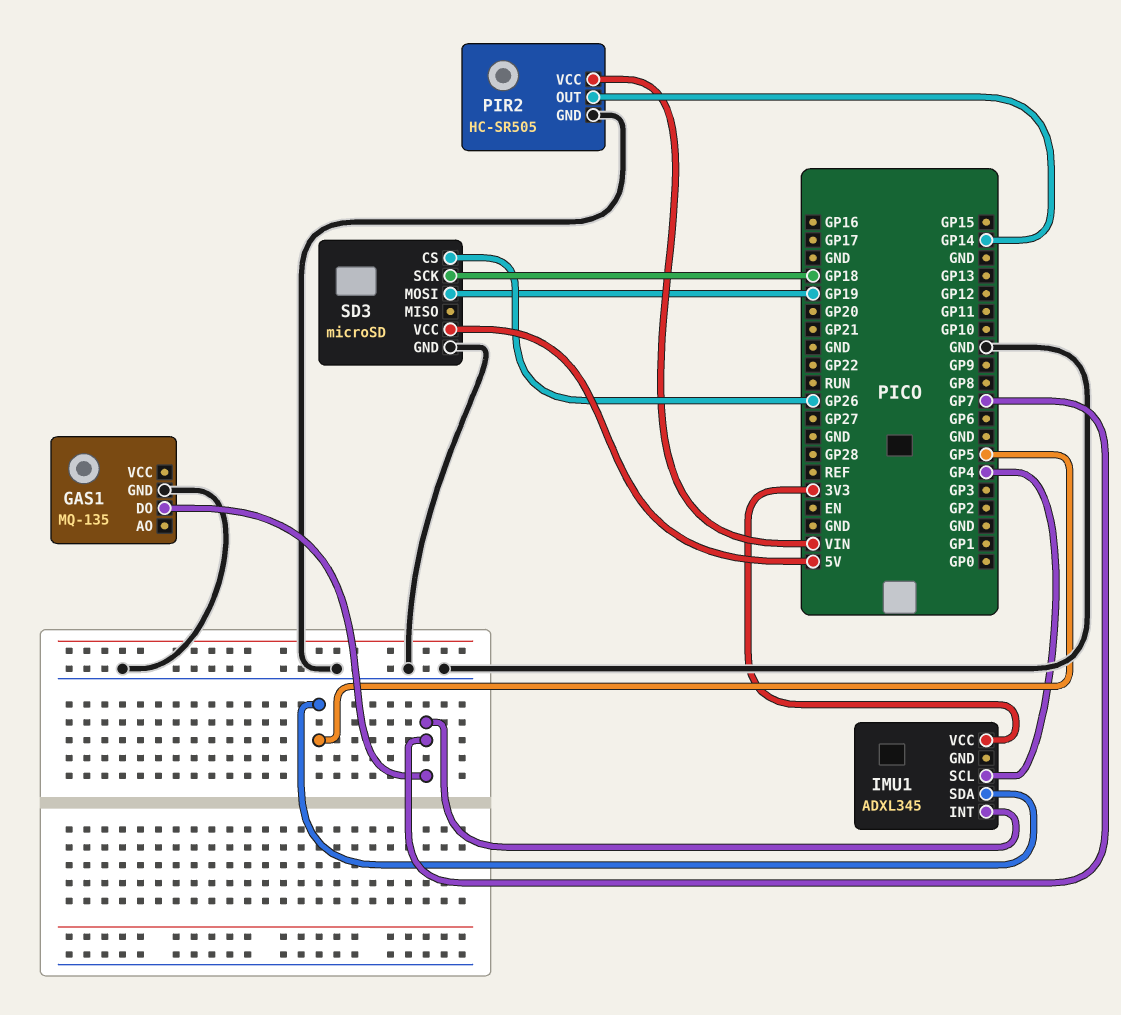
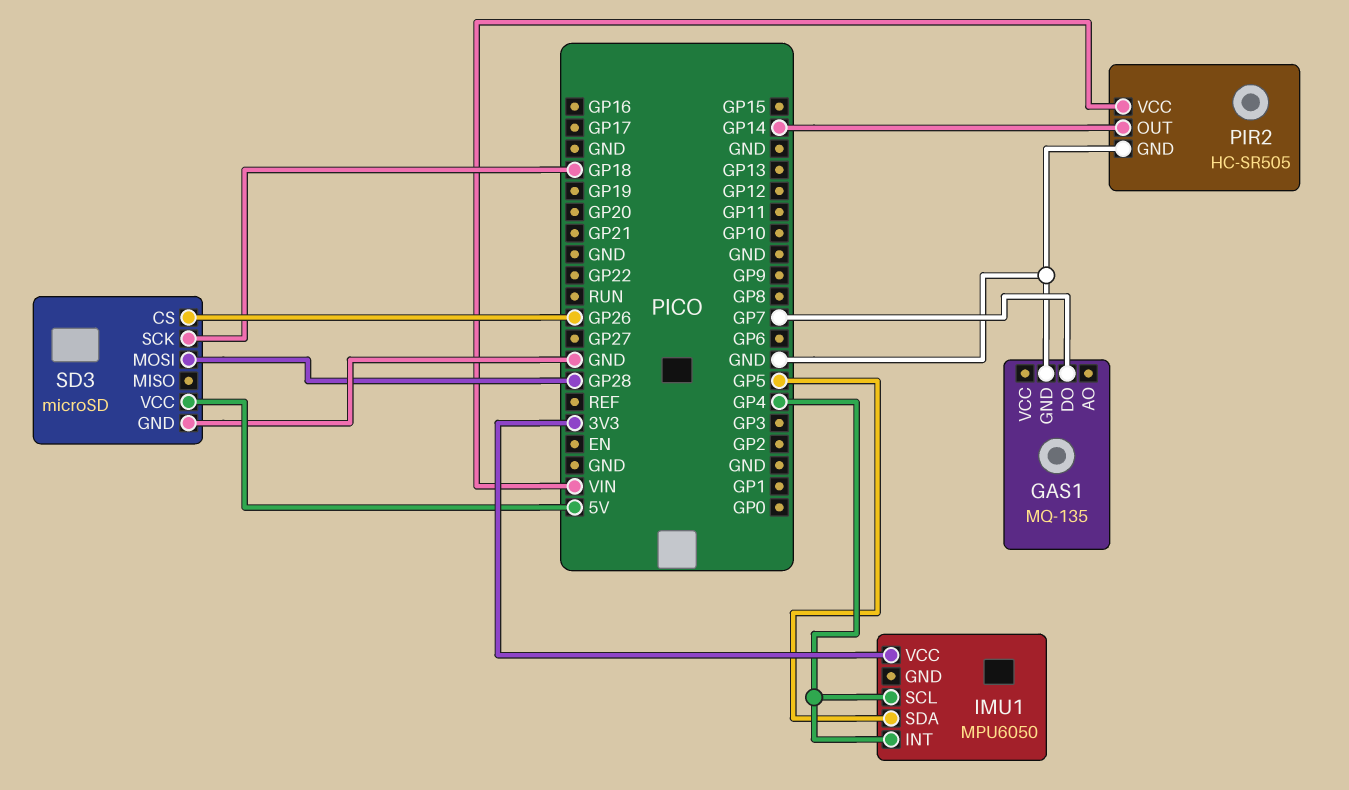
IMU1: ADXL345 -> MPU6050
IMU1 pin INT: GP7 -> GP4
SD3 pin MOSI: GP19 -> GP28

